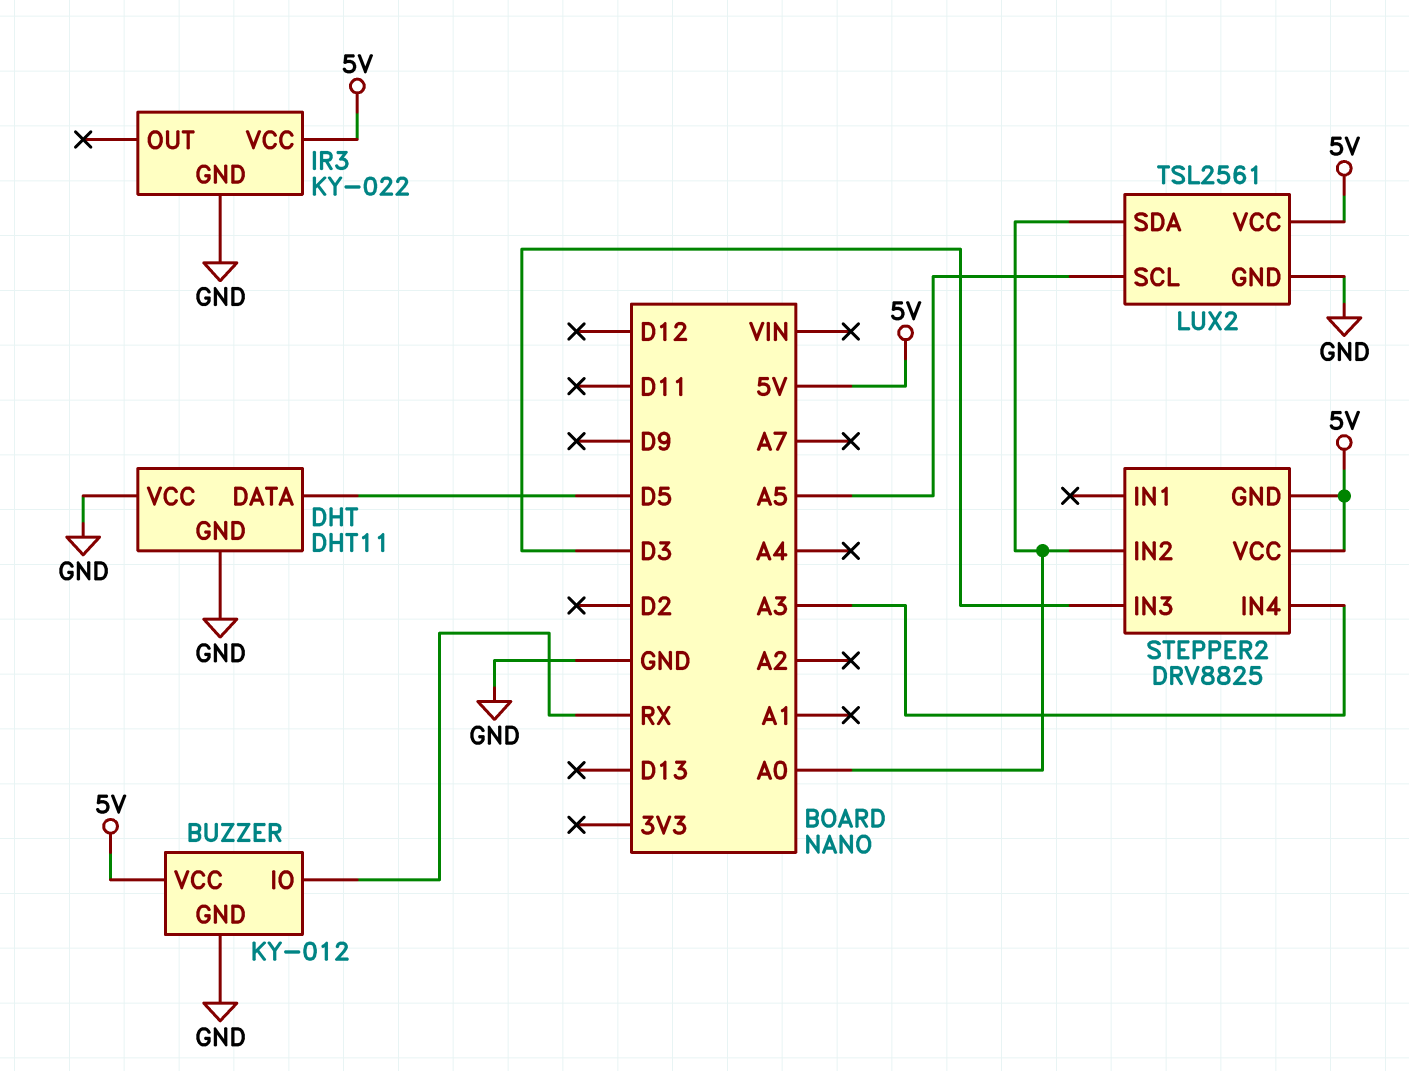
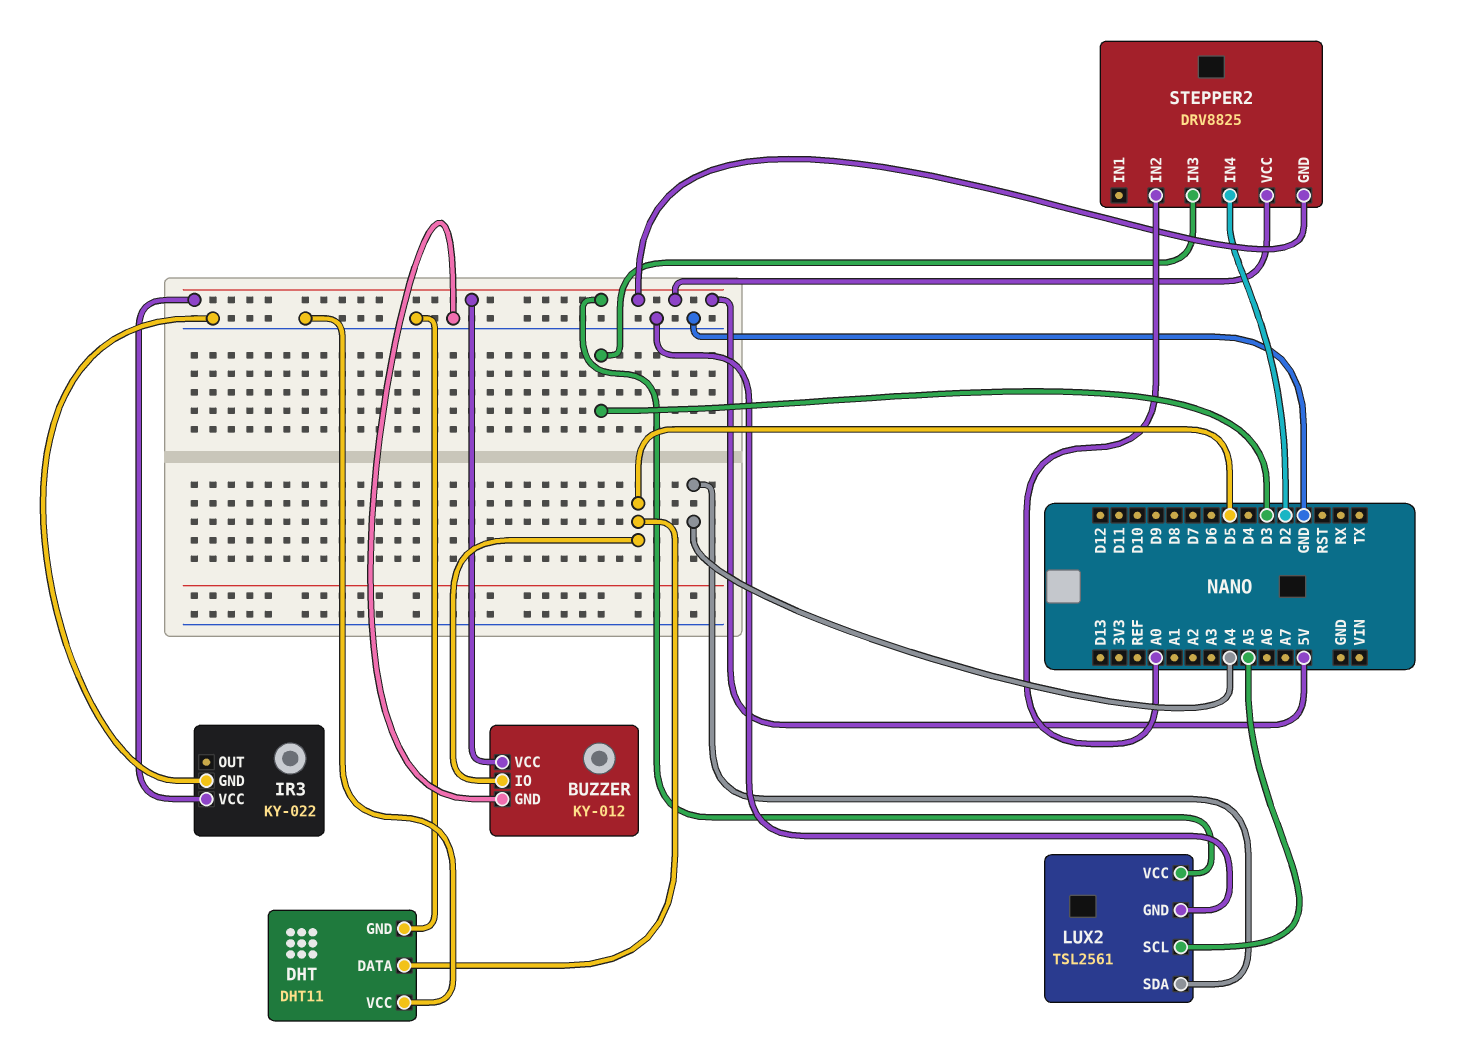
BUZZER pin IO: RX -> D5
LUX2 pin SDA: A0 -> A4
STEPPER2 pin IN4: A3 -> D2

